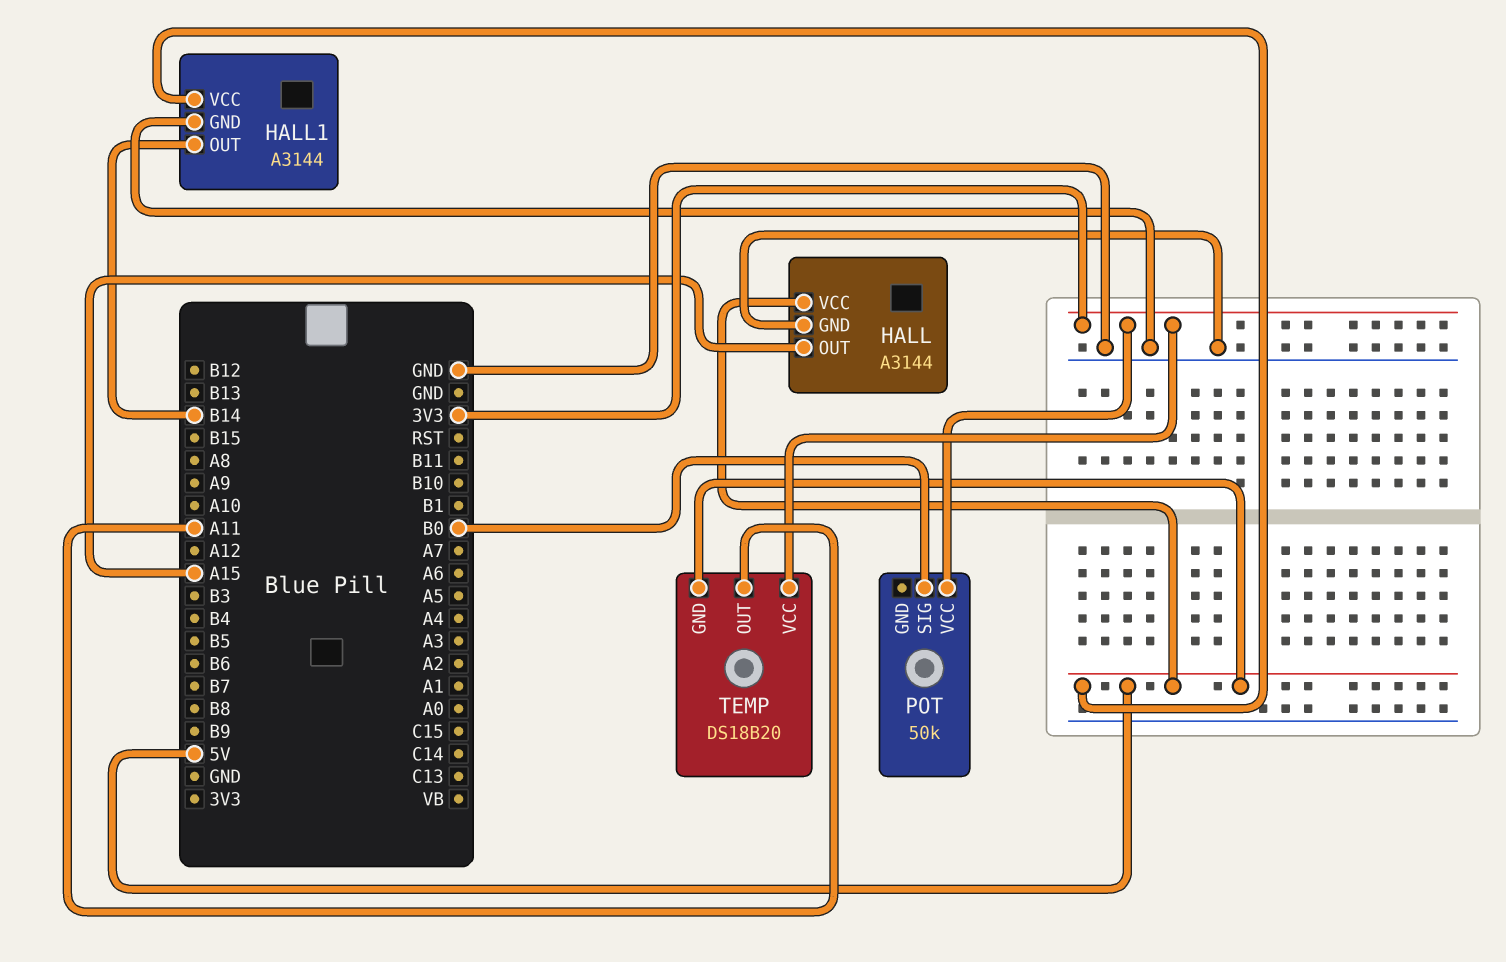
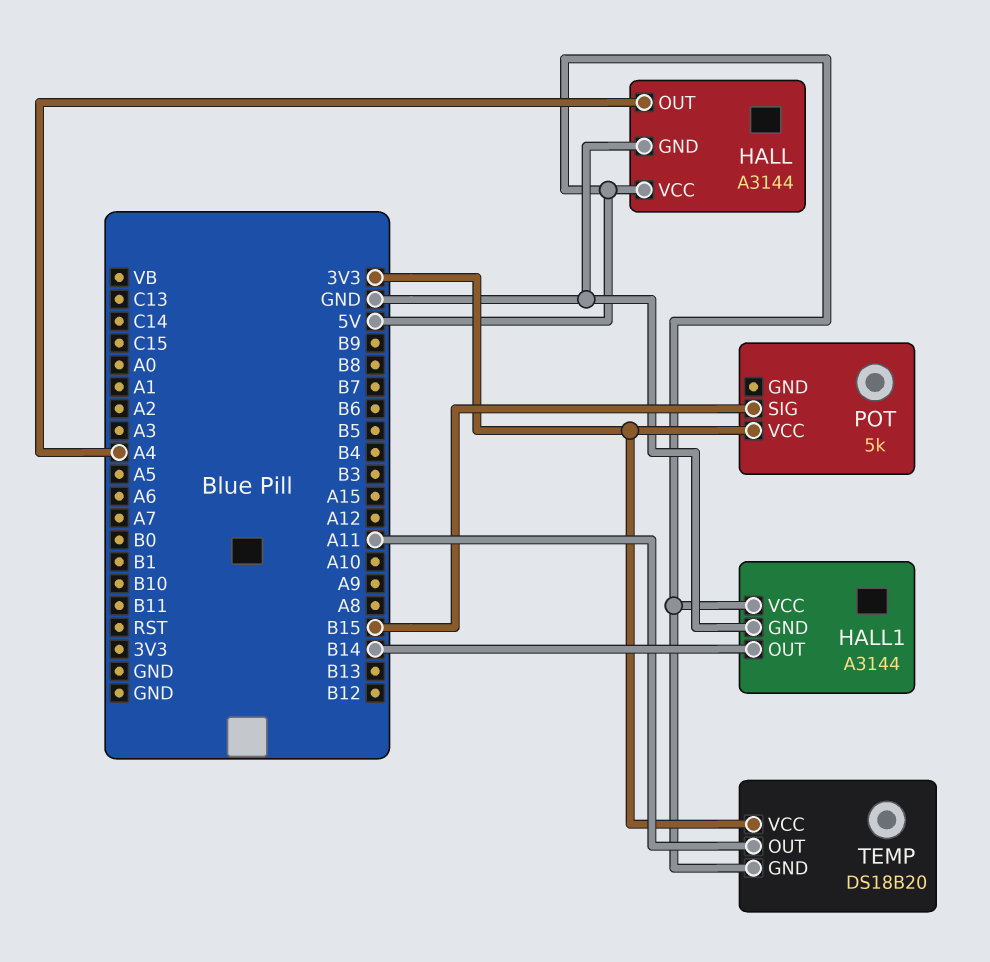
HALL pin OUT: A15 -> A4
POT: 50k -> 5k
POT pin SIG: B0 -> B15

